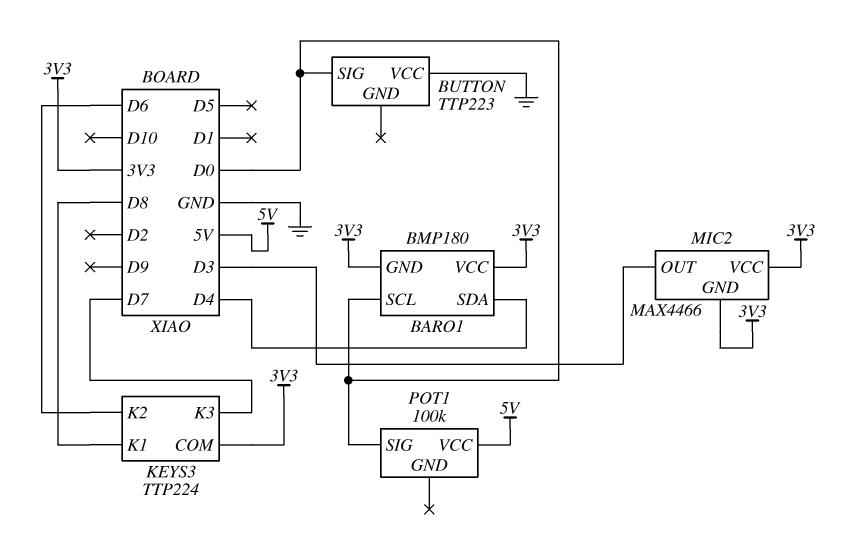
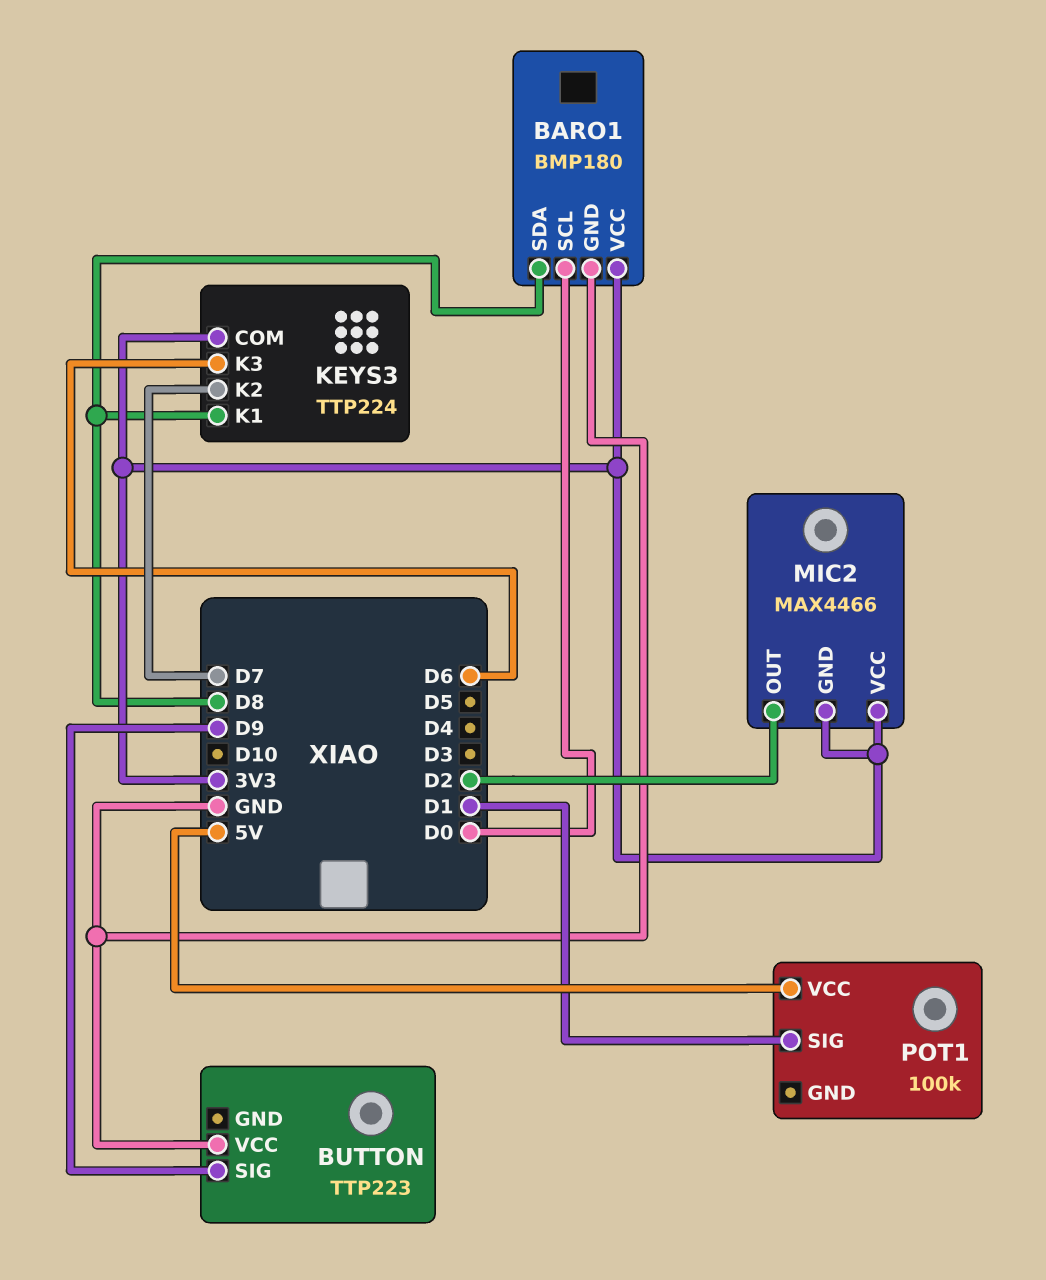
BARO1 pin GND: 3V3 -> GND
BARO1 pin SDA: D4 -> D8
BUTTON pin SIG: D0 -> D9
KEYS3 pin K2: D6 -> D7
KEYS3 pin K3: D7 -> D6
MIC2 pin OUT: D3 -> D2
POT1 pin SIG: D0 -> D1

